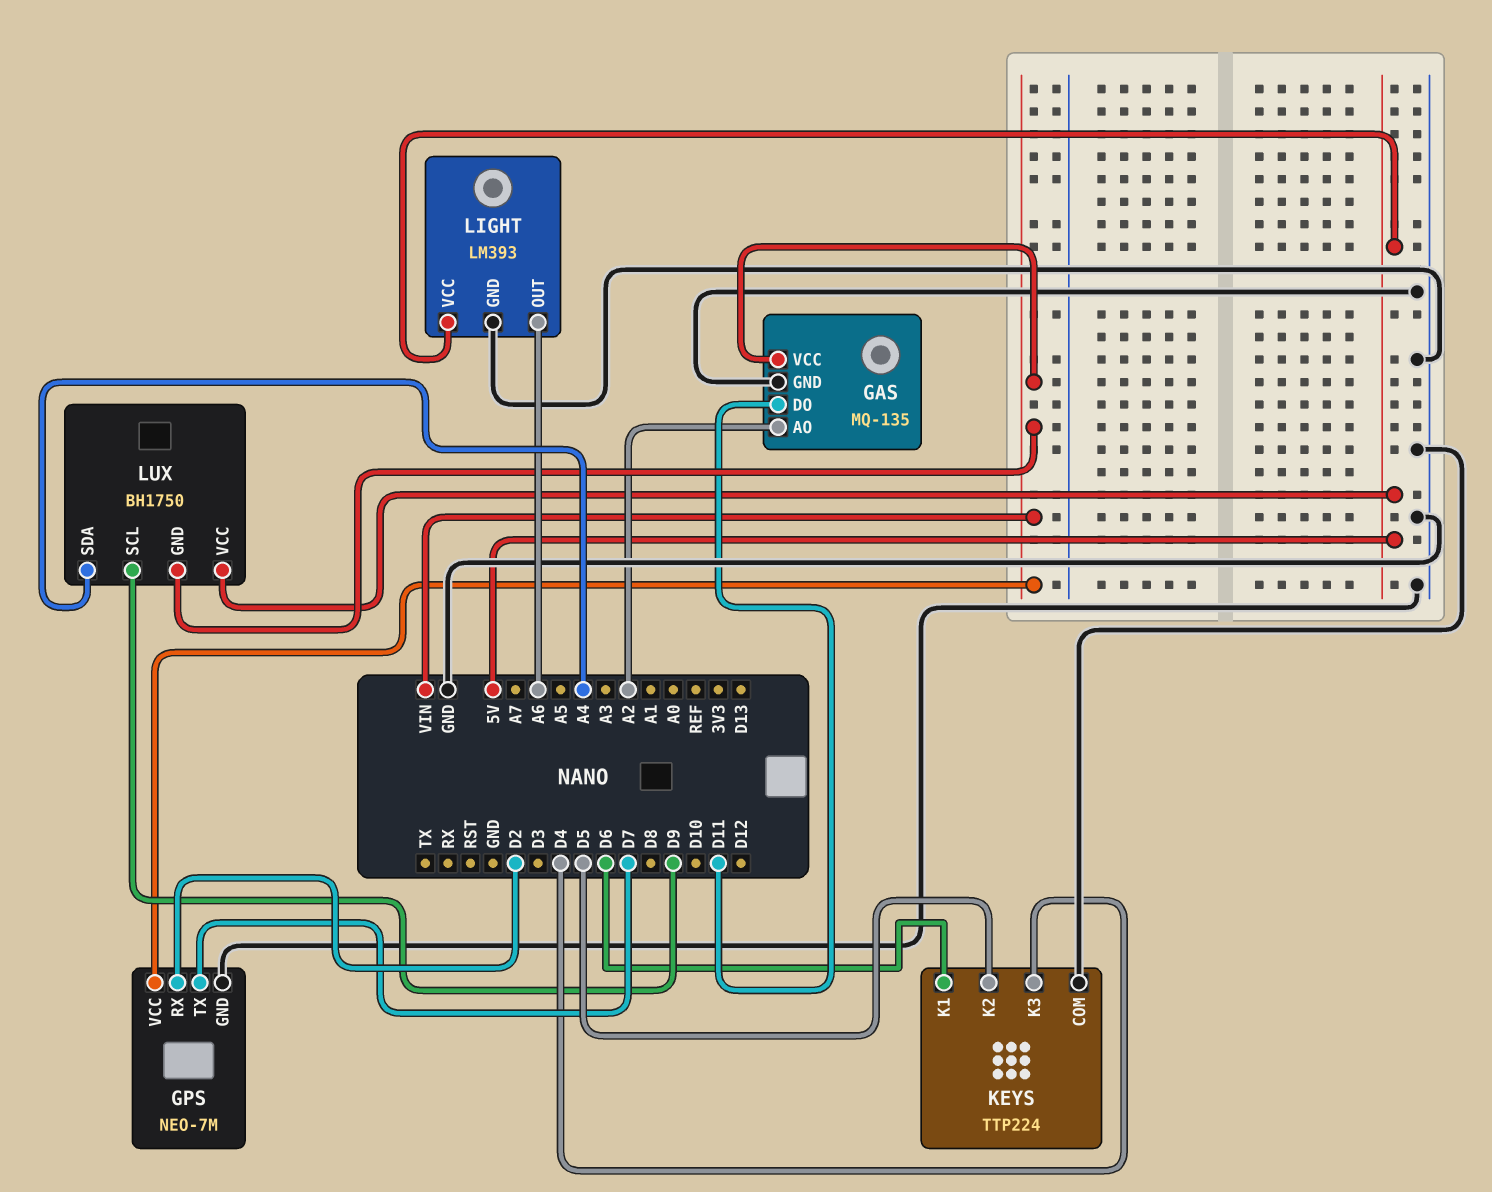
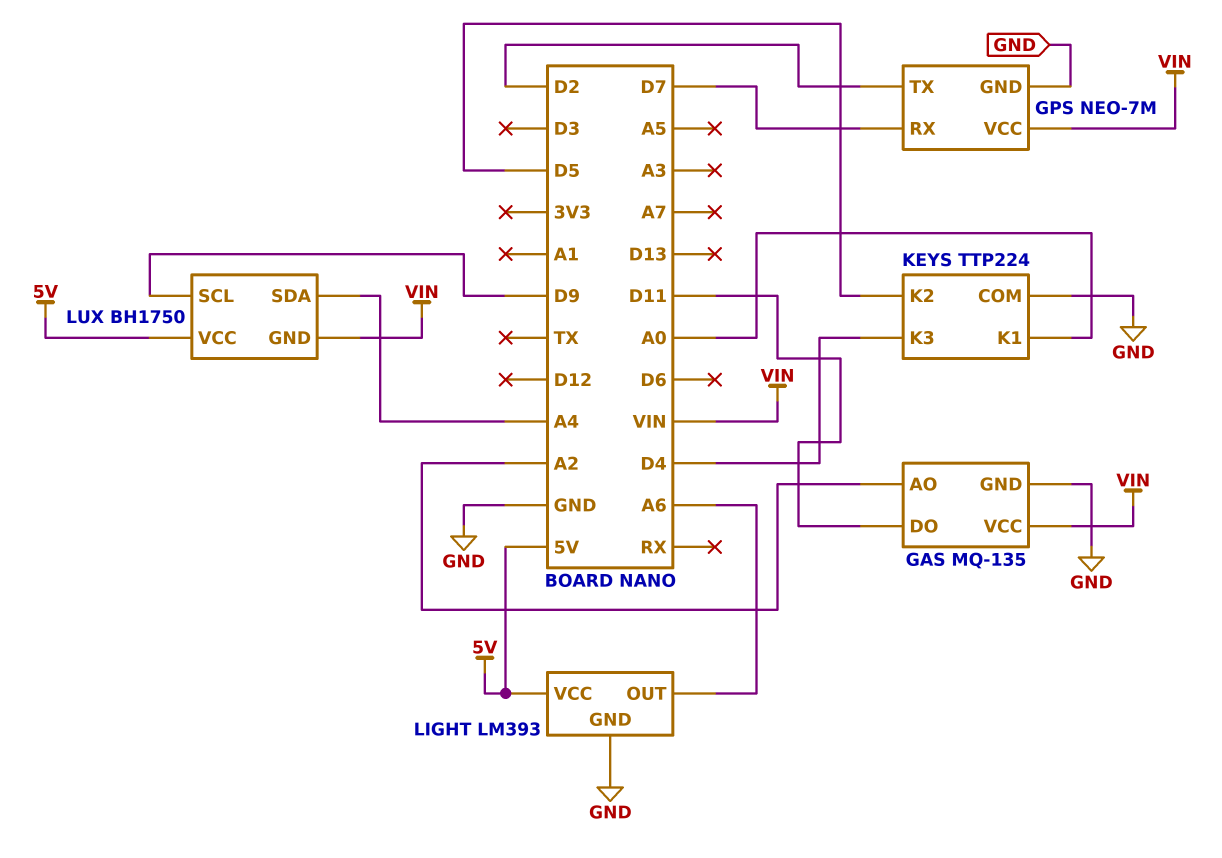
GPS pin RX: D2 -> D7
GPS pin TX: D7 -> D2
KEYS pin K1: D6 -> A0

